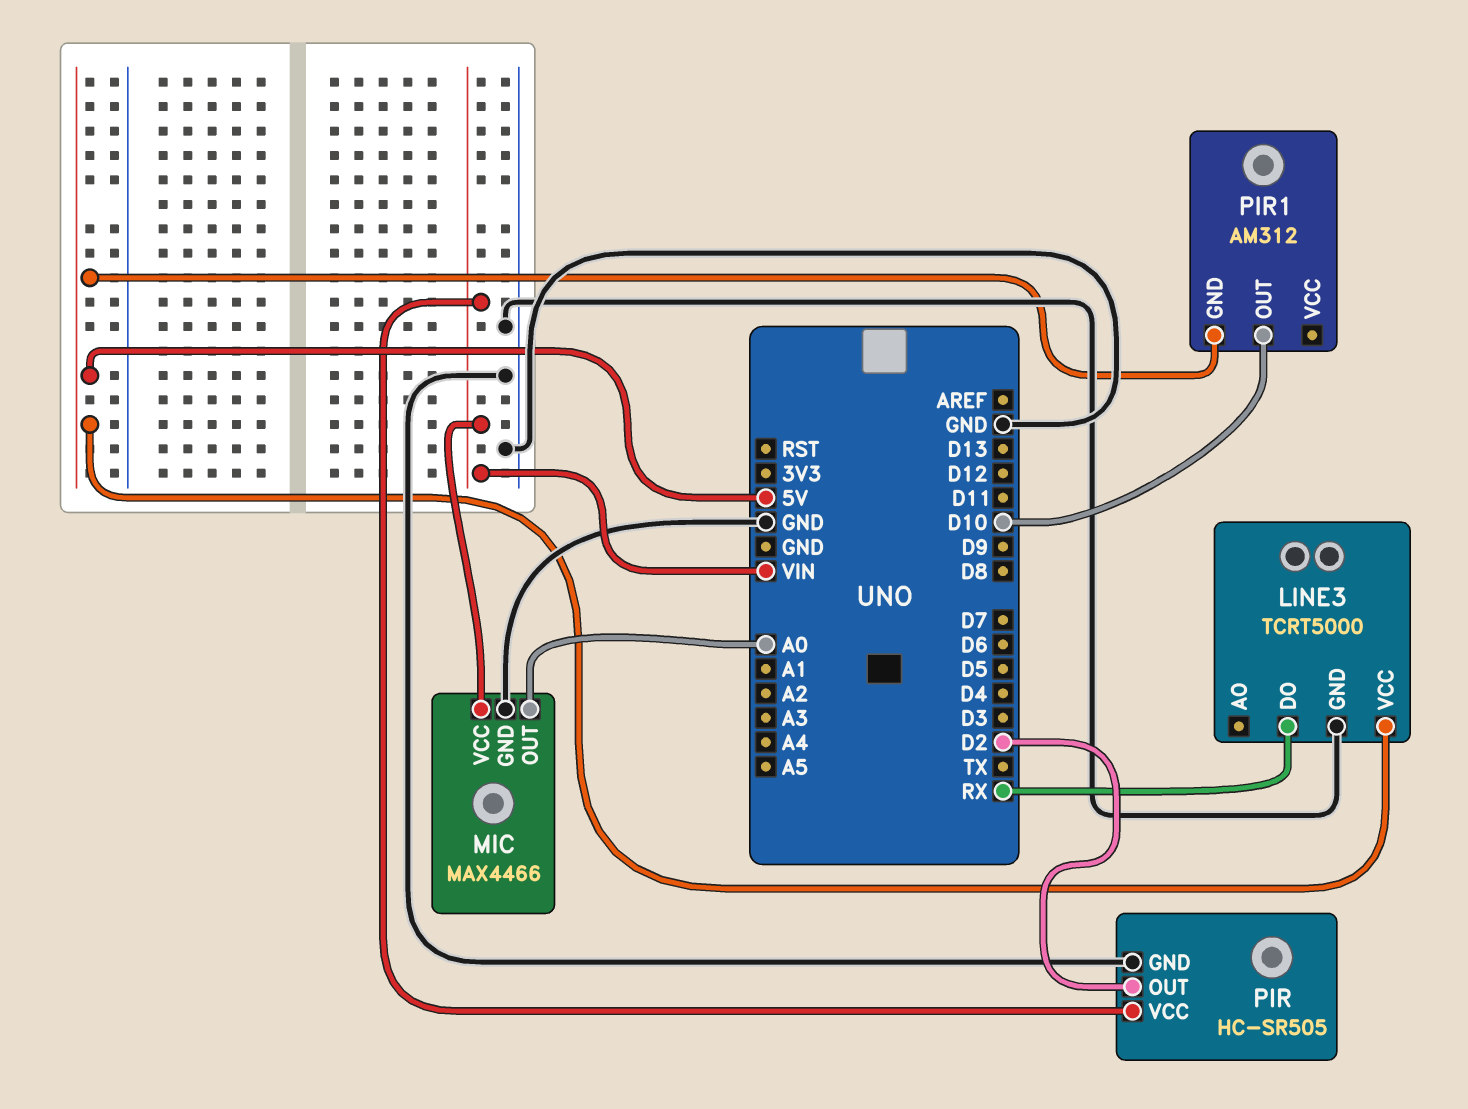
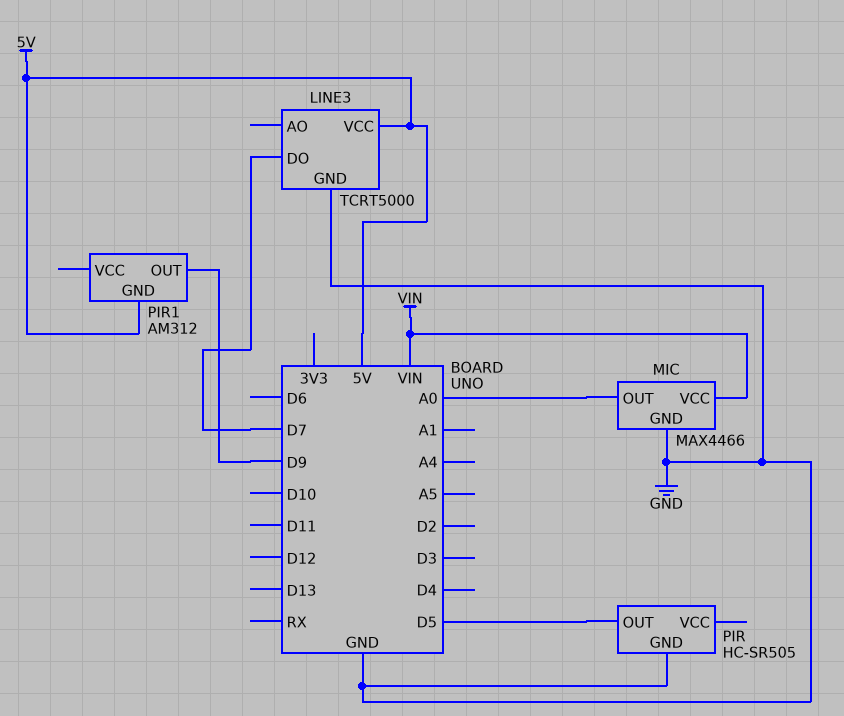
LINE3 pin DO: RX -> D7
PIR pin OUT: D2 -> D5
PIR pin VCC: VIN -> none
PIR1 pin OUT: D10 -> D9

